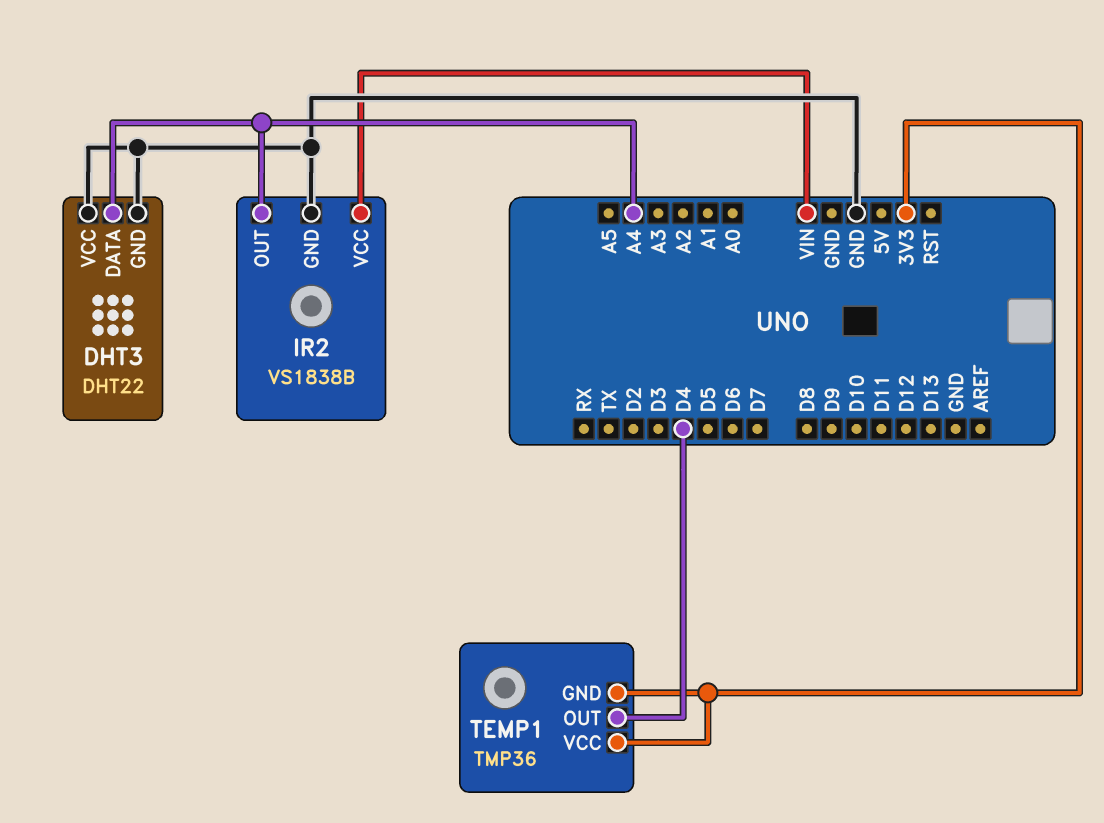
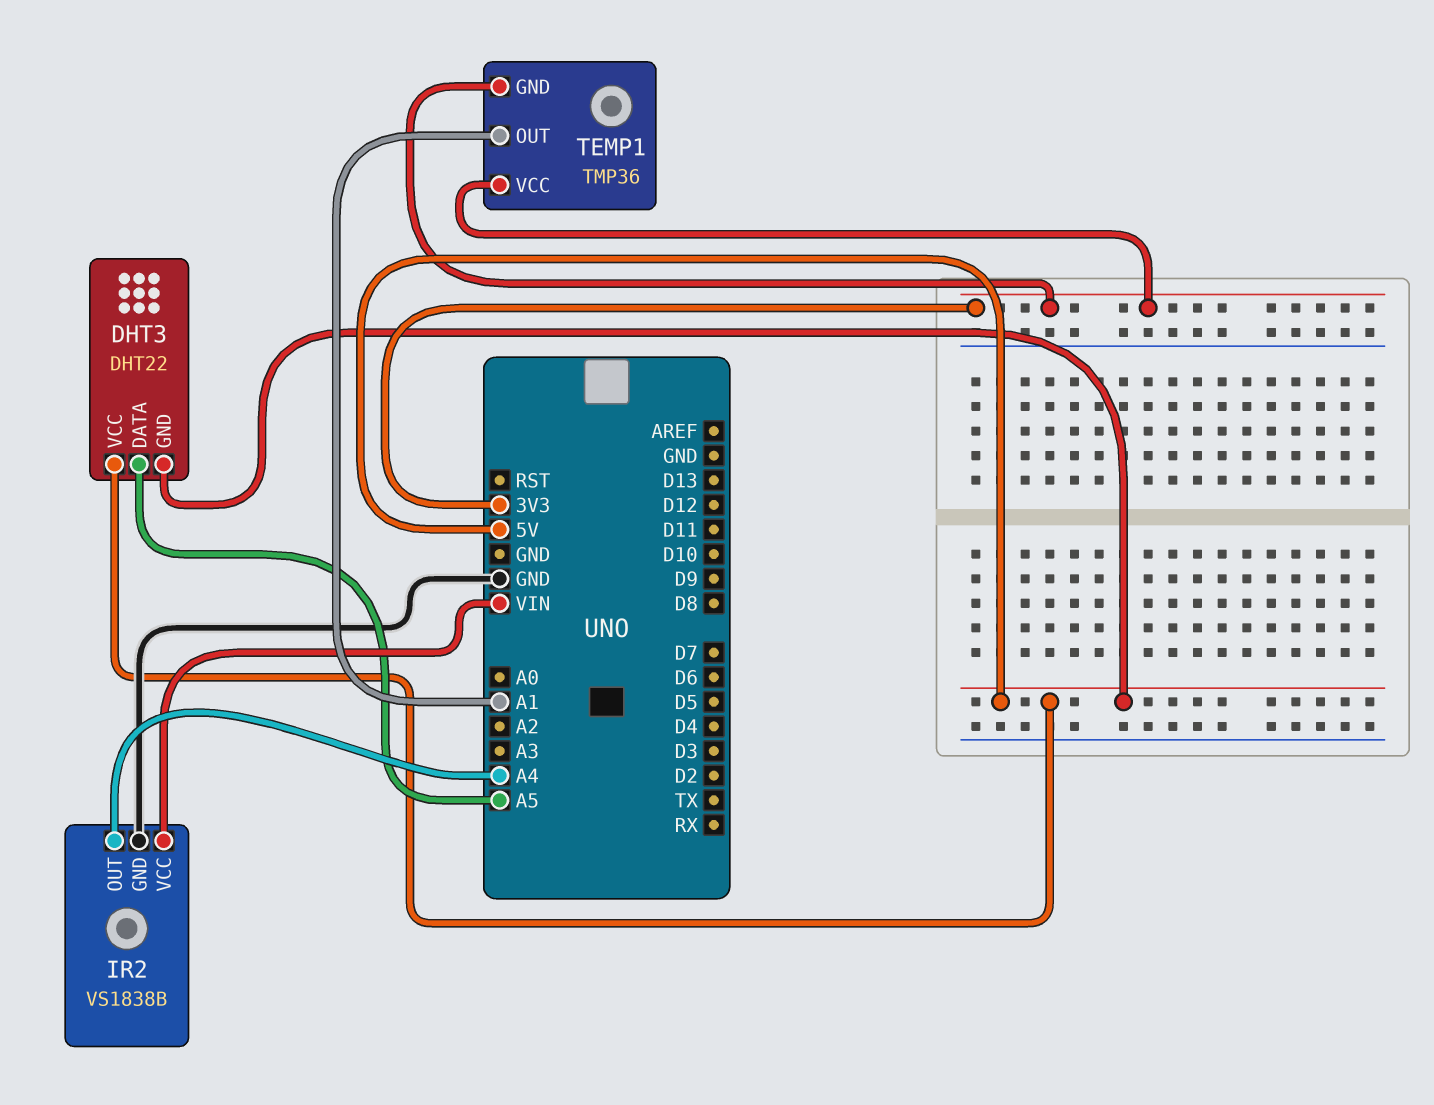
DHT3 pin DATA: A4 -> A5
DHT3 pin GND: GND -> 5V
DHT3 pin VCC: GND -> 5V
TEMP1 pin OUT: D4 -> A1

